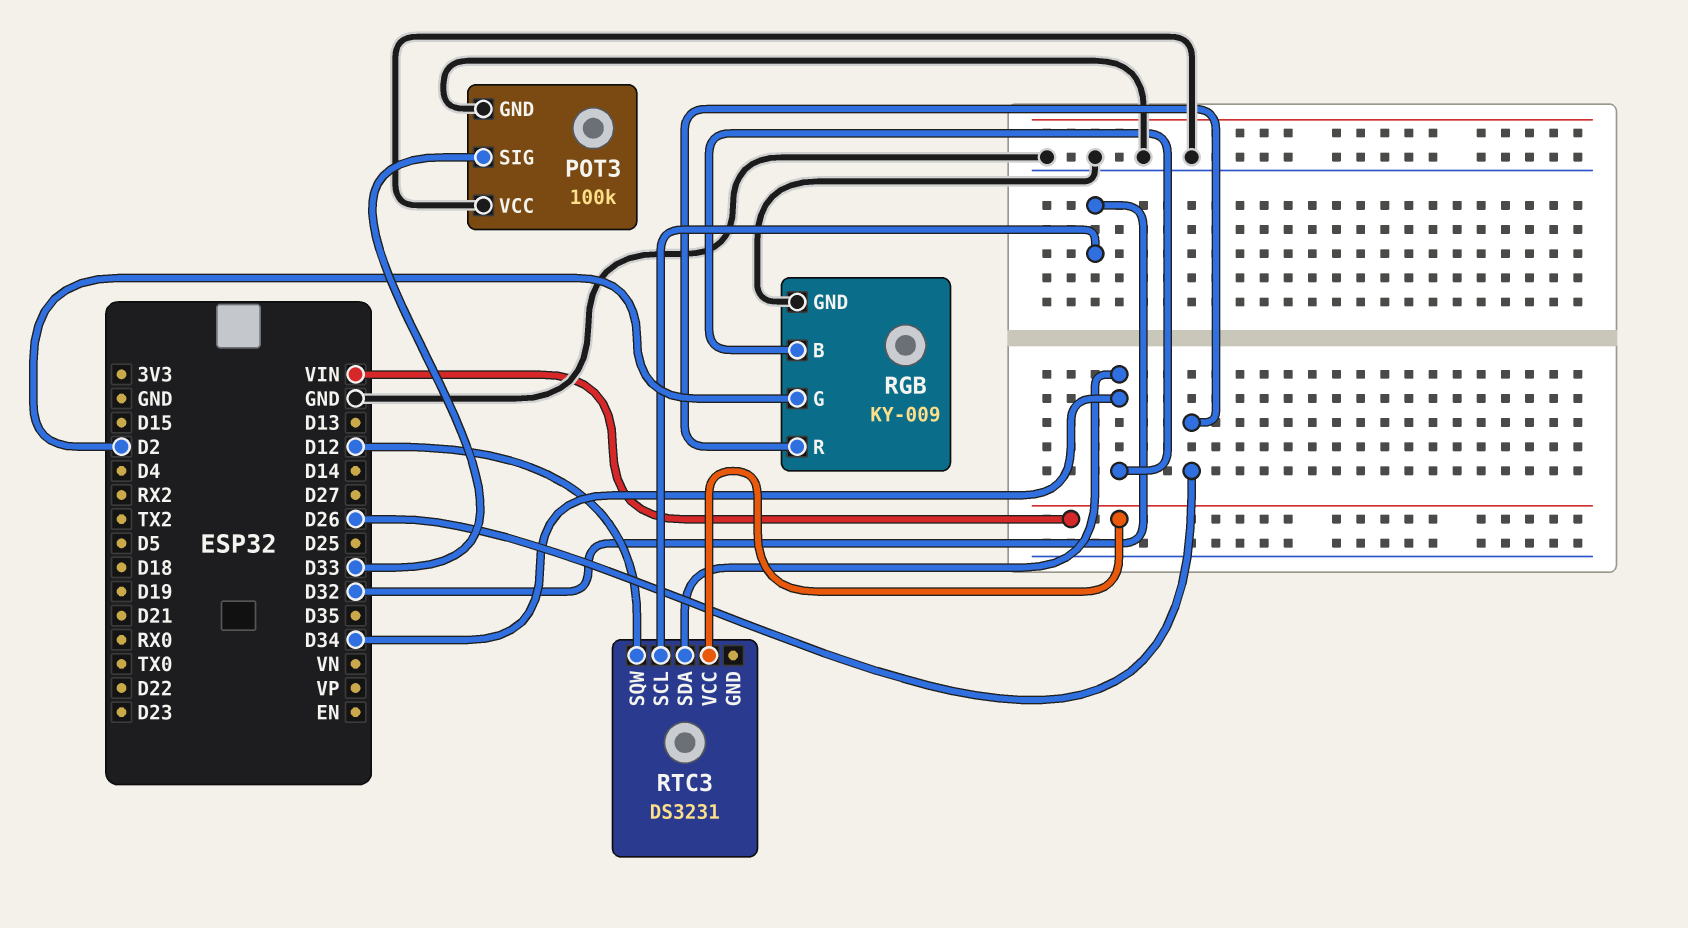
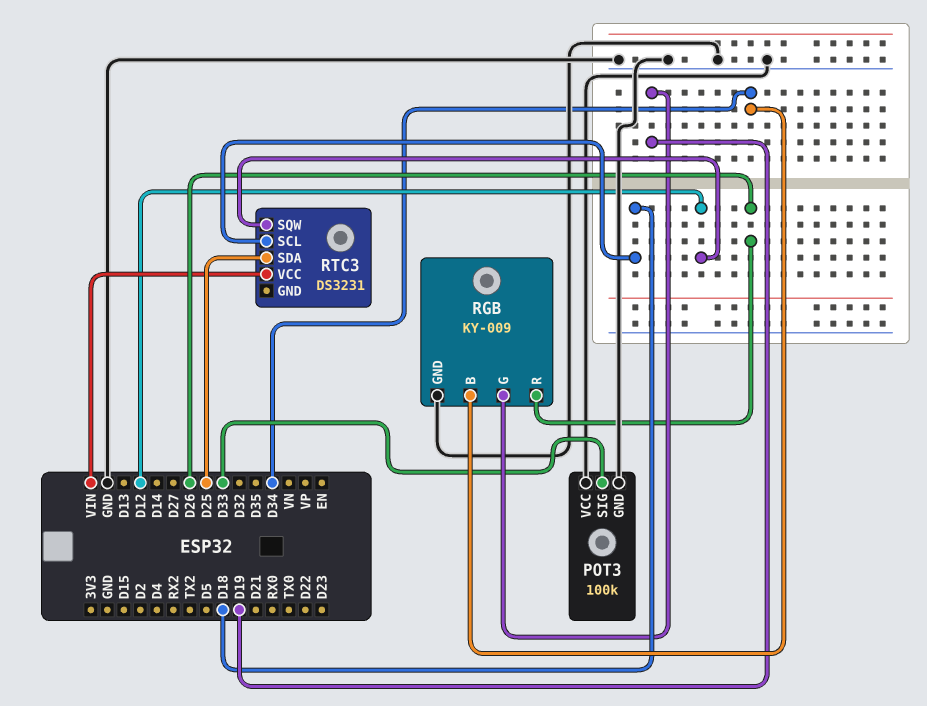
RGB pin G: D2 -> D19
RTC3 pin SCL: D32 -> D18
RTC3 pin SDA: D34 -> D25

